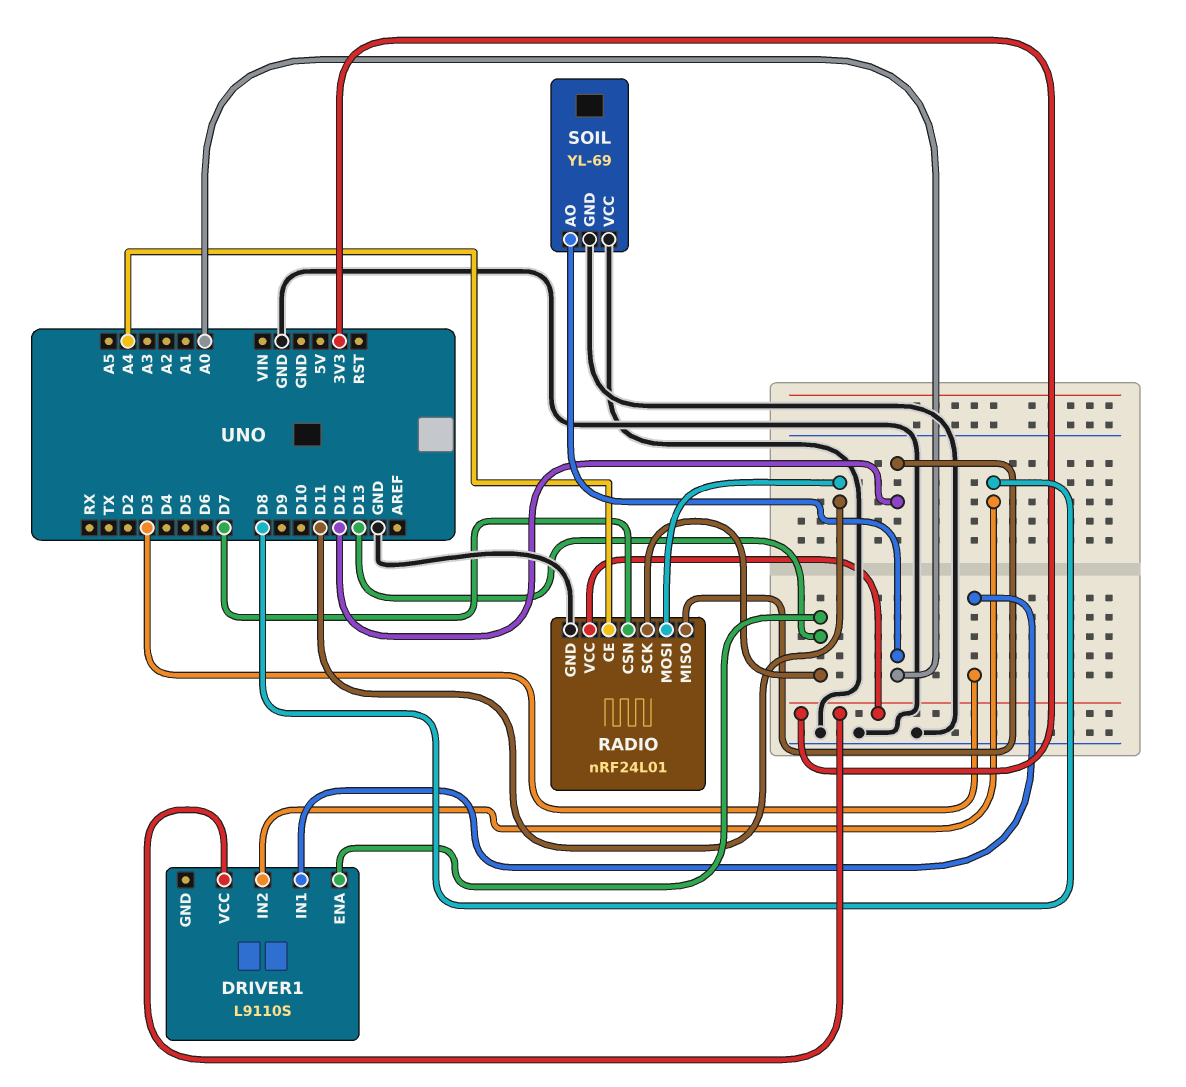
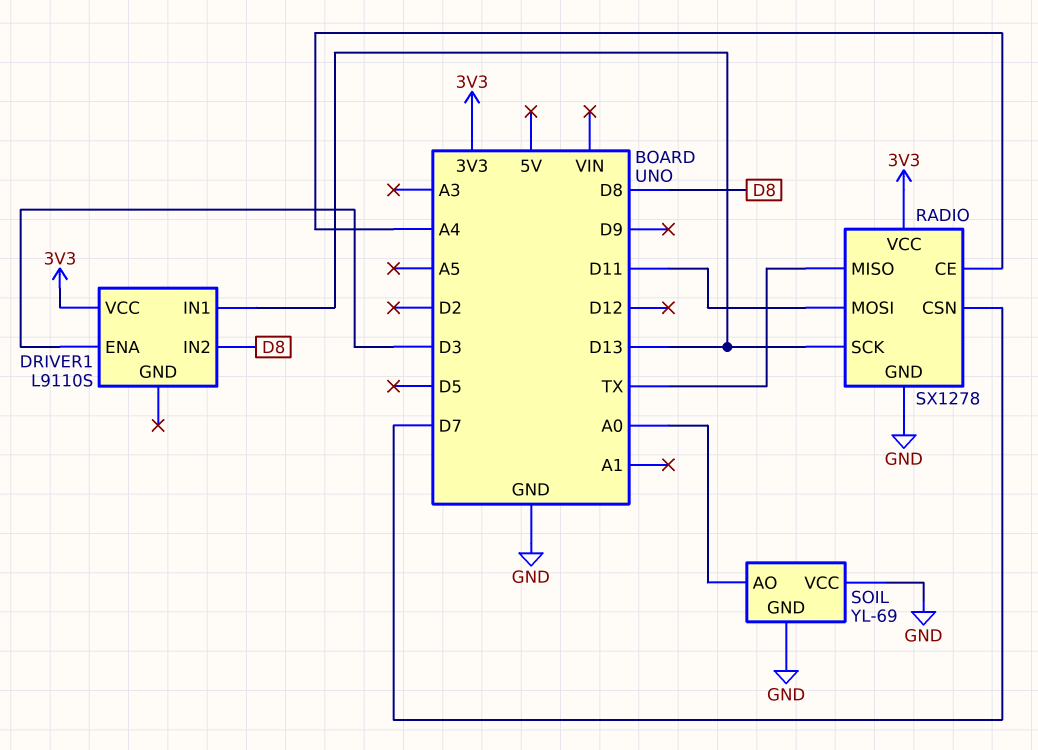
DRIVER1 pin ENA: D13 -> D3
DRIVER1 pin IN1: D3 -> D13
RADIO: nRF24L01 -> SX1278
RADIO pin MISO: D12 -> TX

